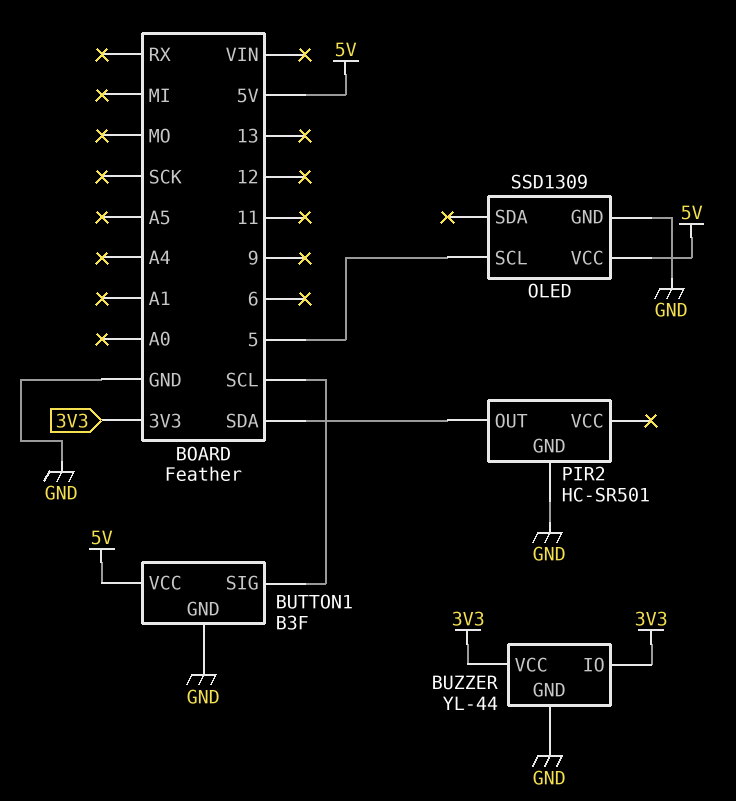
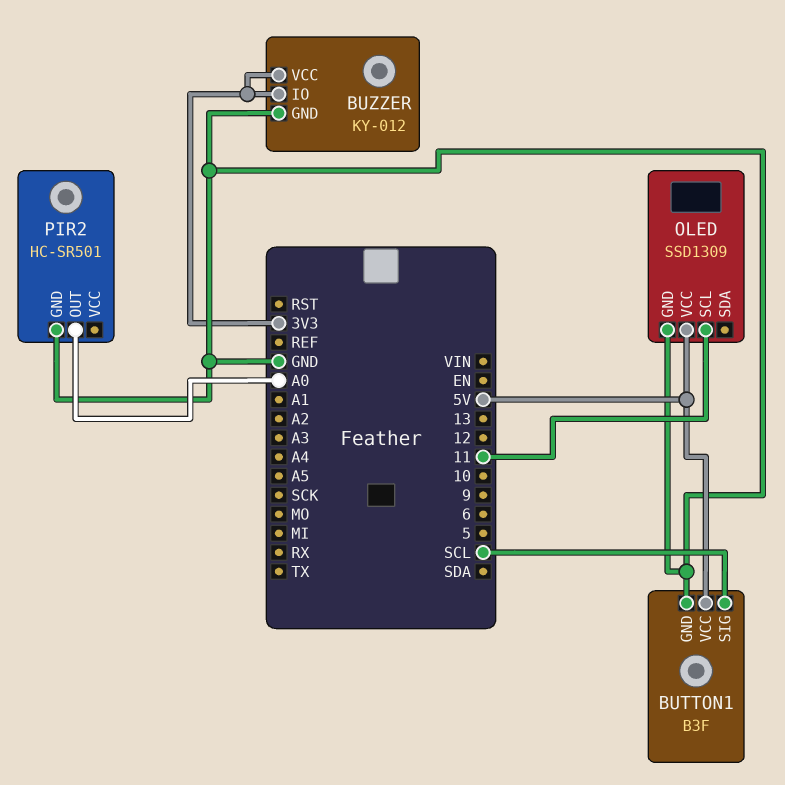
BUZZER: YL-44 -> KY-012
OLED pin SCL: 5 -> 11
PIR2 pin OUT: SDA -> A0

